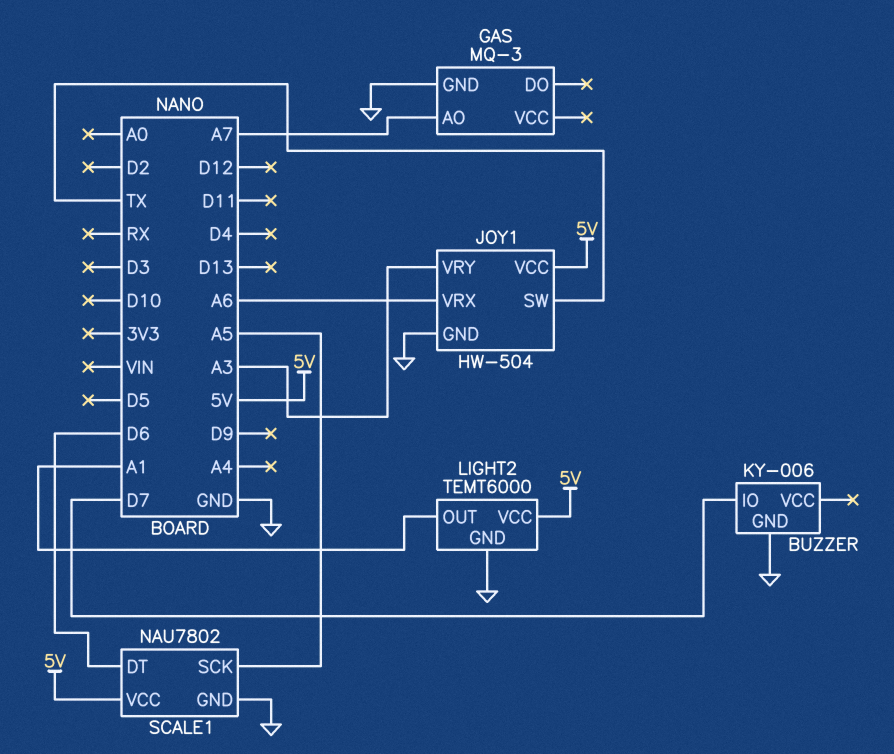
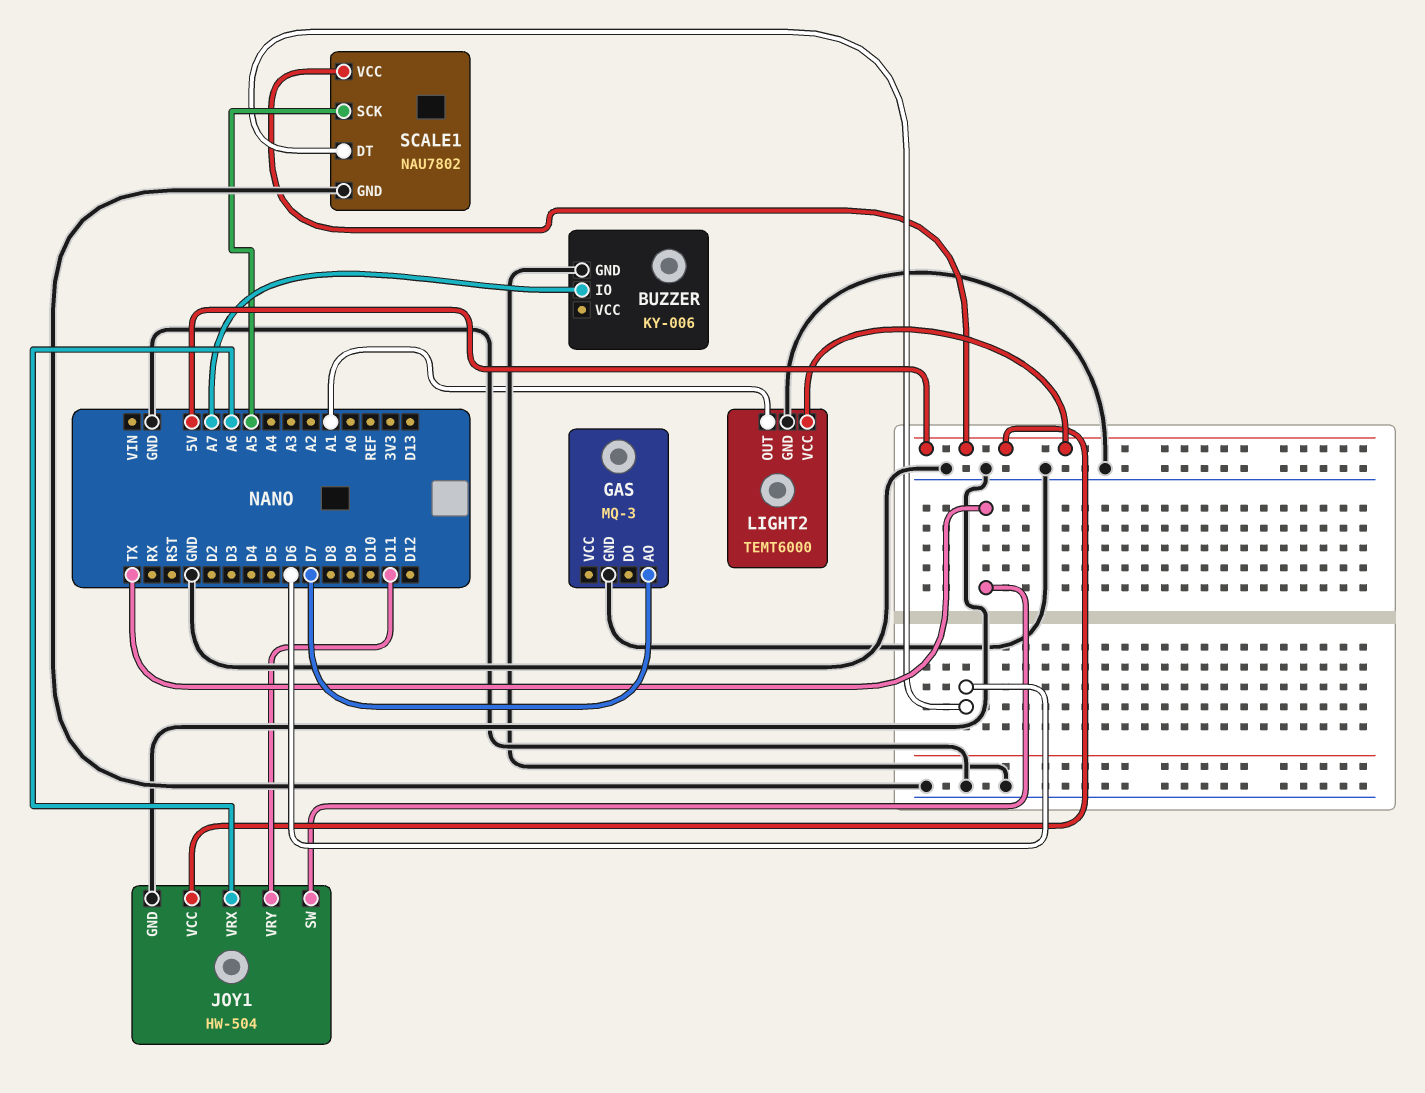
BUZZER pin IO: D7 -> A7
GAS pin AO: A7 -> D7
JOY1 pin VRY: A3 -> D11

